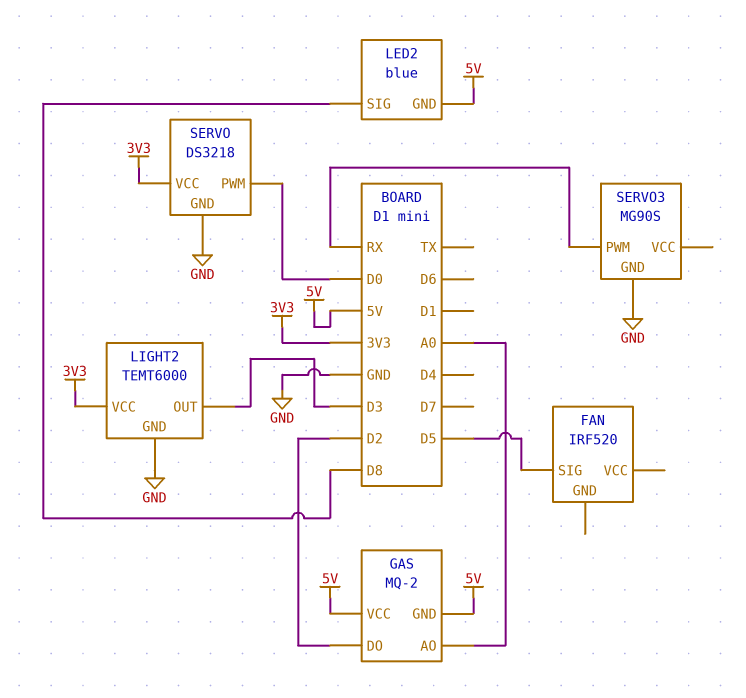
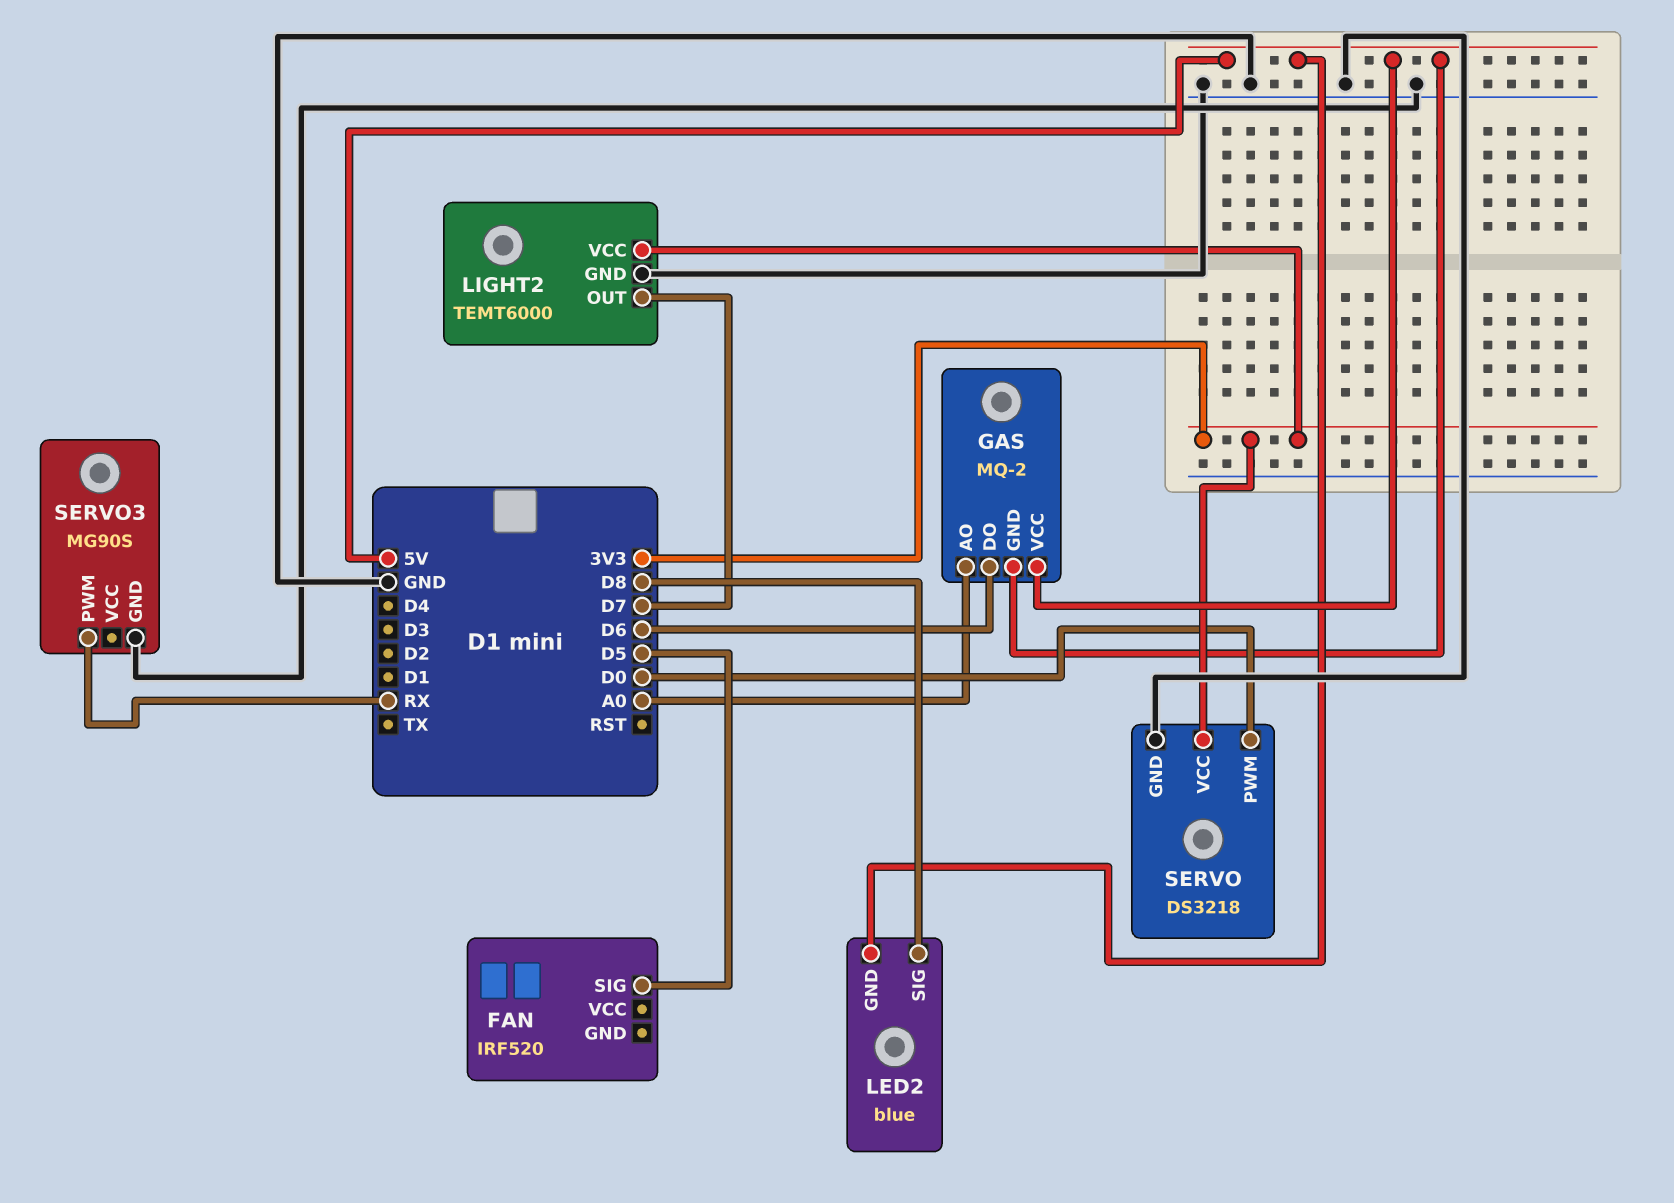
GAS pin DO: D2 -> D6
LIGHT2 pin OUT: D3 -> D7

